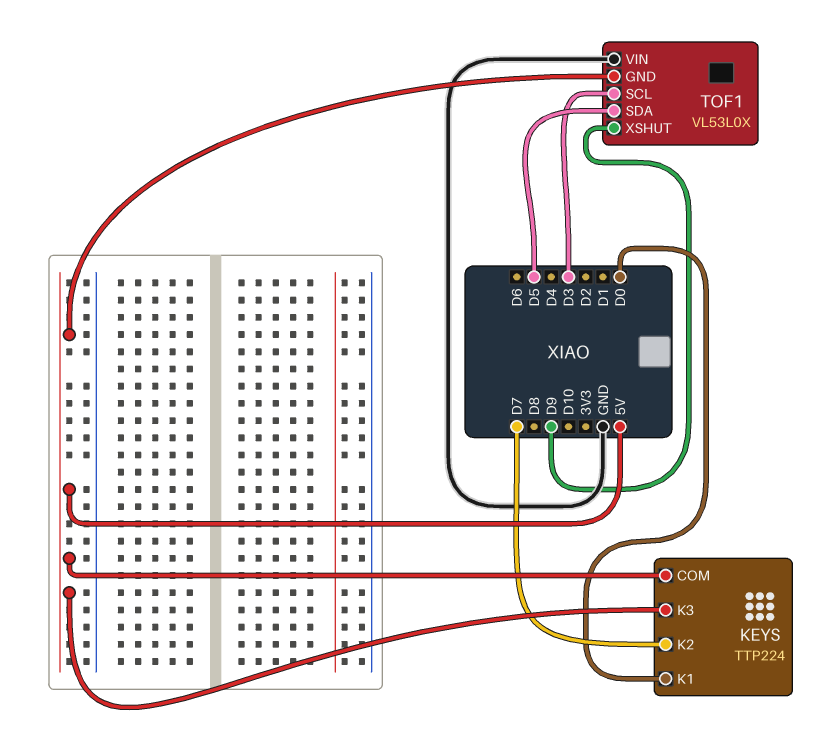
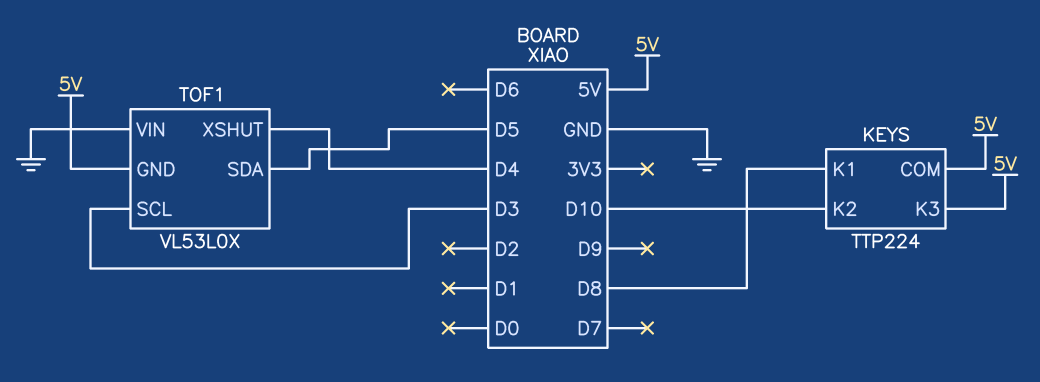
KEYS pin K1: D0 -> D8
KEYS pin K2: D7 -> D10
TOF1 pin XSHUT: D9 -> D4

